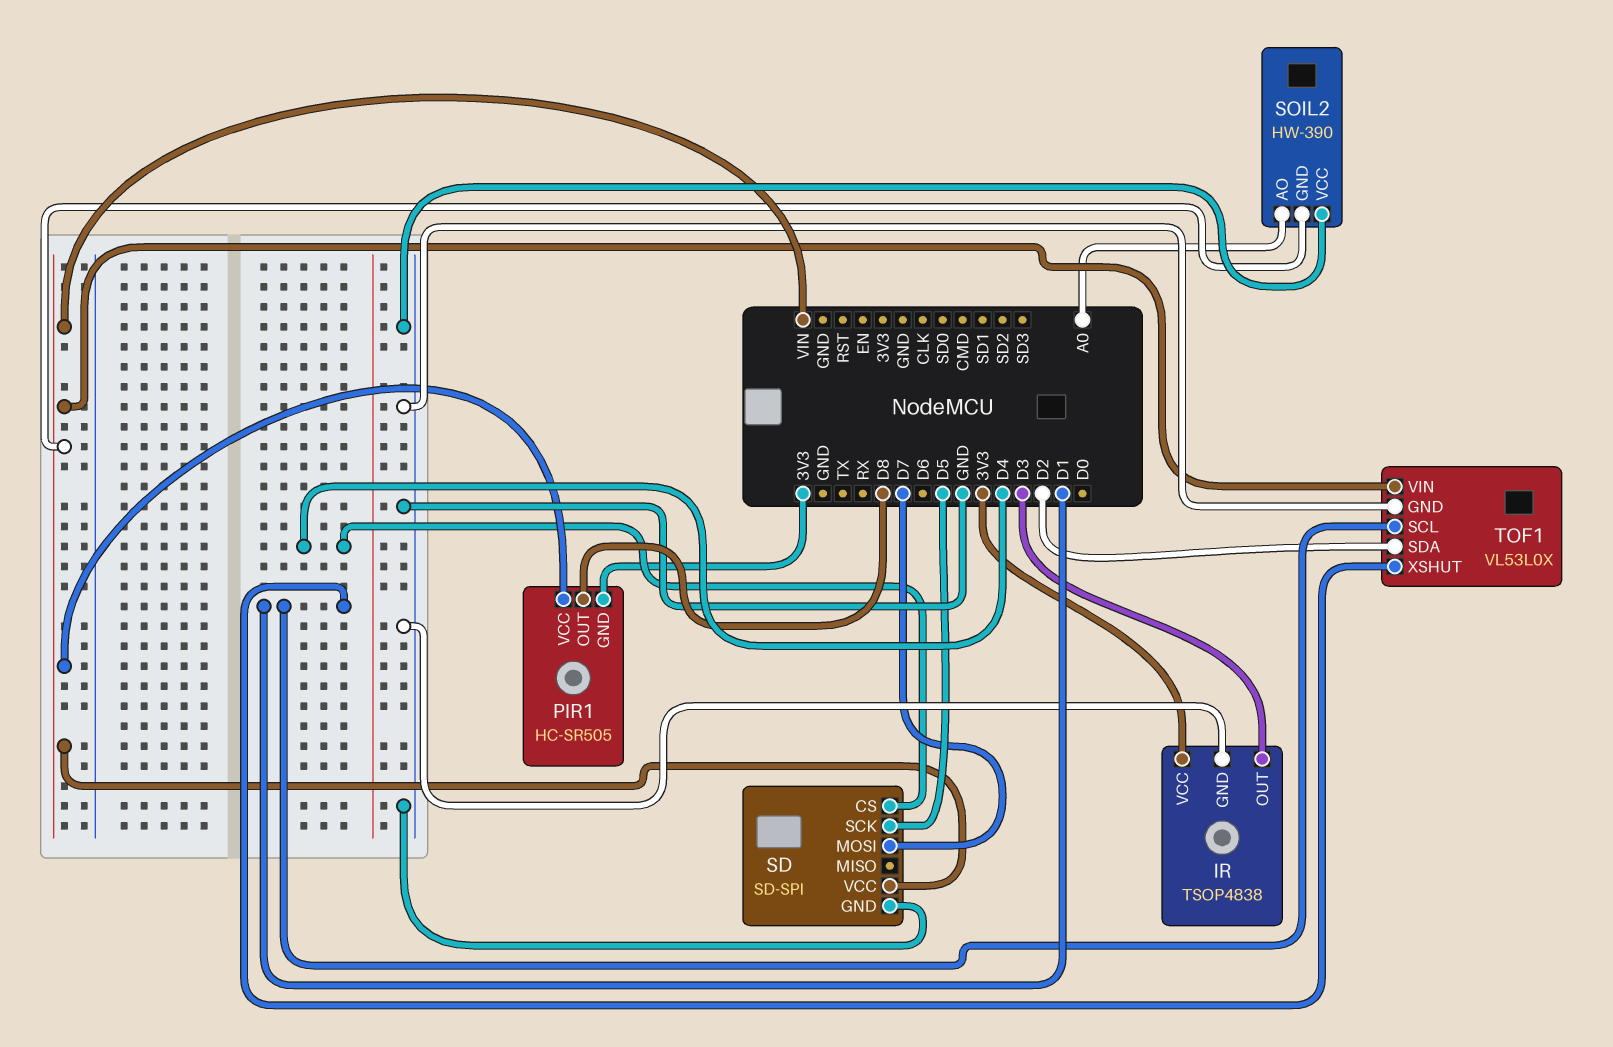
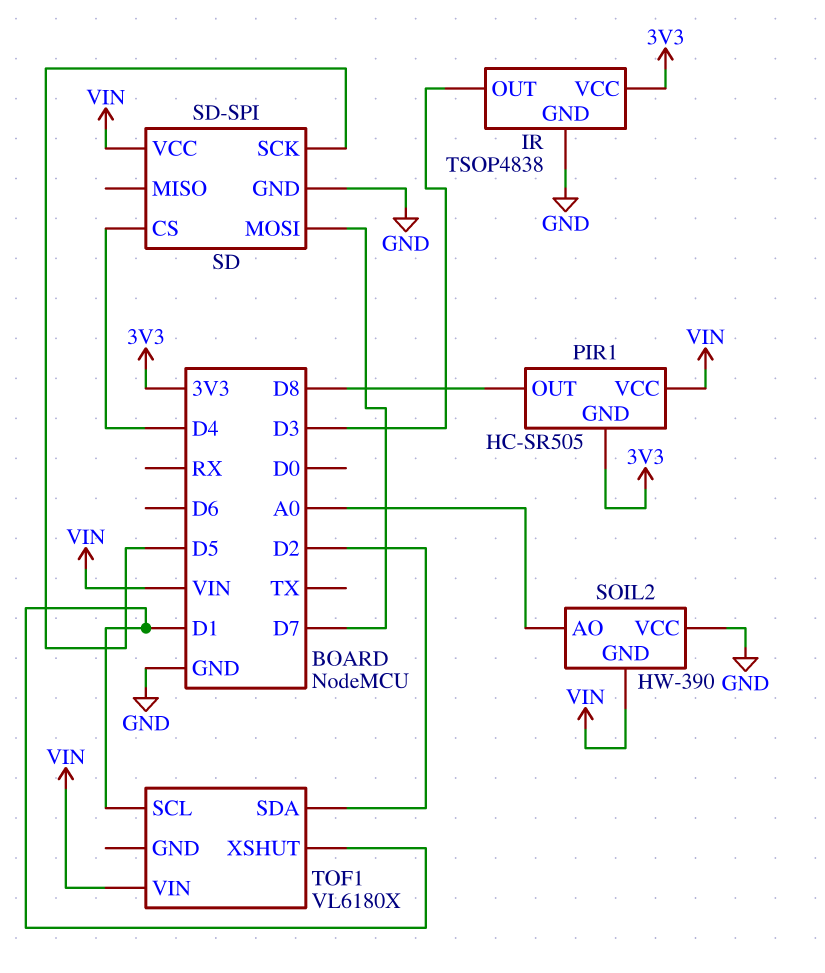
TOF1: VL53L0X -> VL6180X
TOF1 pin GND: GND -> none

